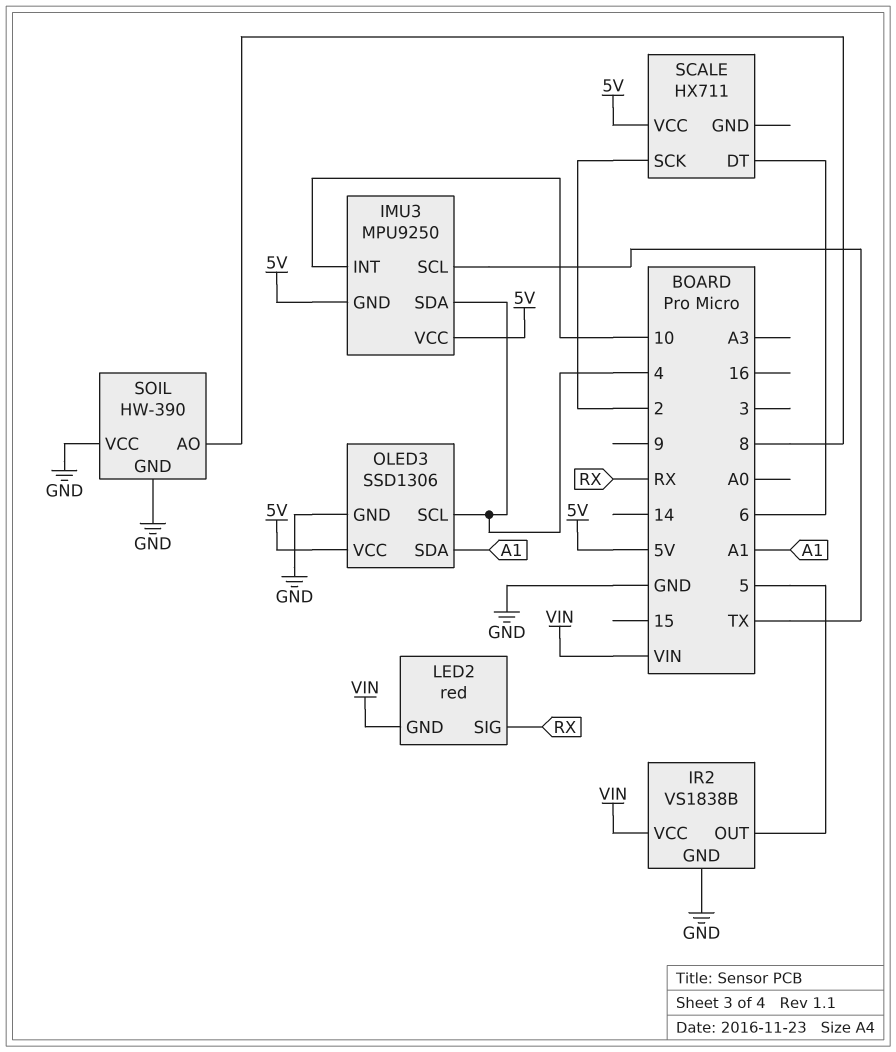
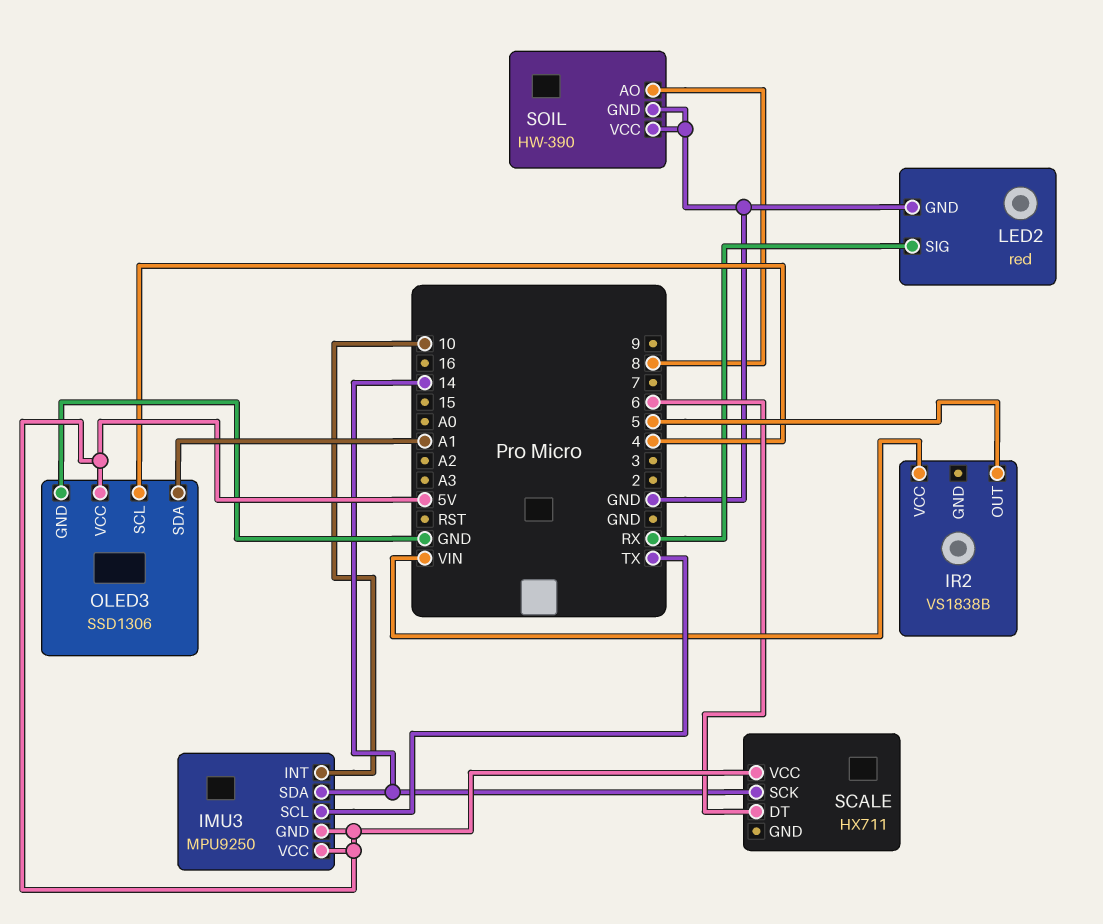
IMU3 pin SDA: 4 -> 14
IR2 pin GND: GND -> none
LED2 pin GND: VIN -> GND
SCALE pin SCK: 2 -> 14

